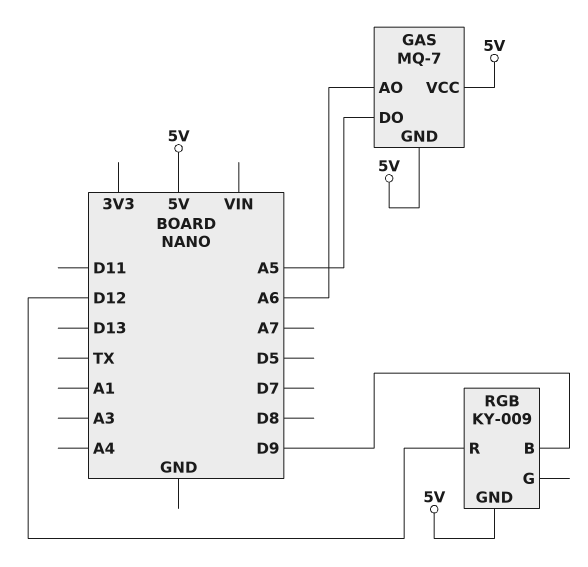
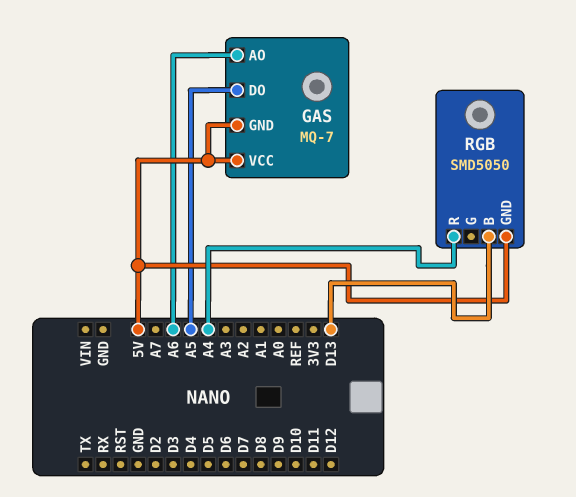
RGB: KY-009 -> SMD5050
RGB pin B: D9 -> D13
RGB pin R: D12 -> A4

